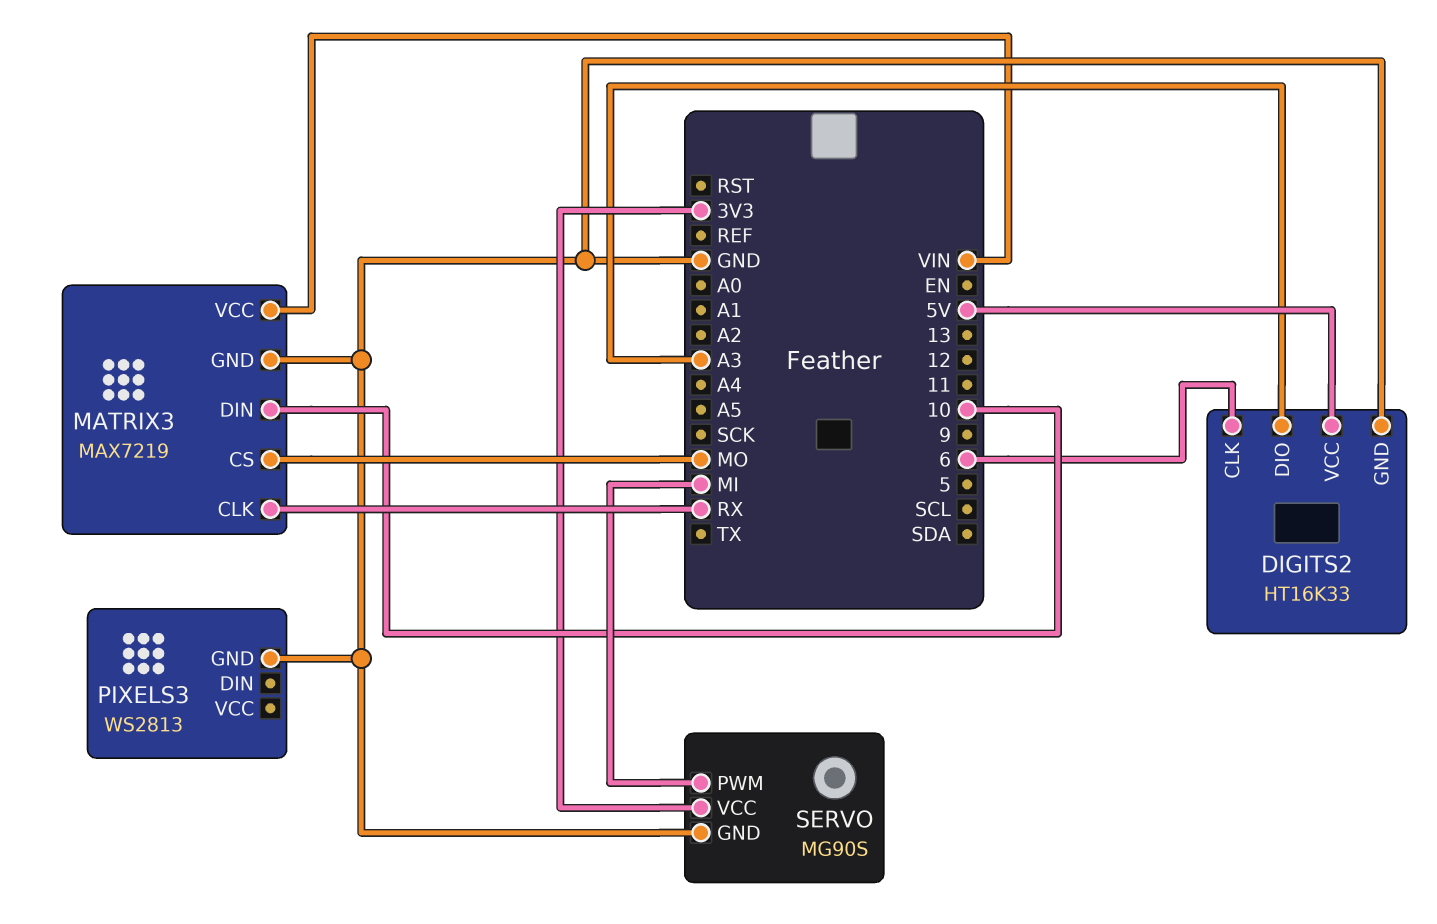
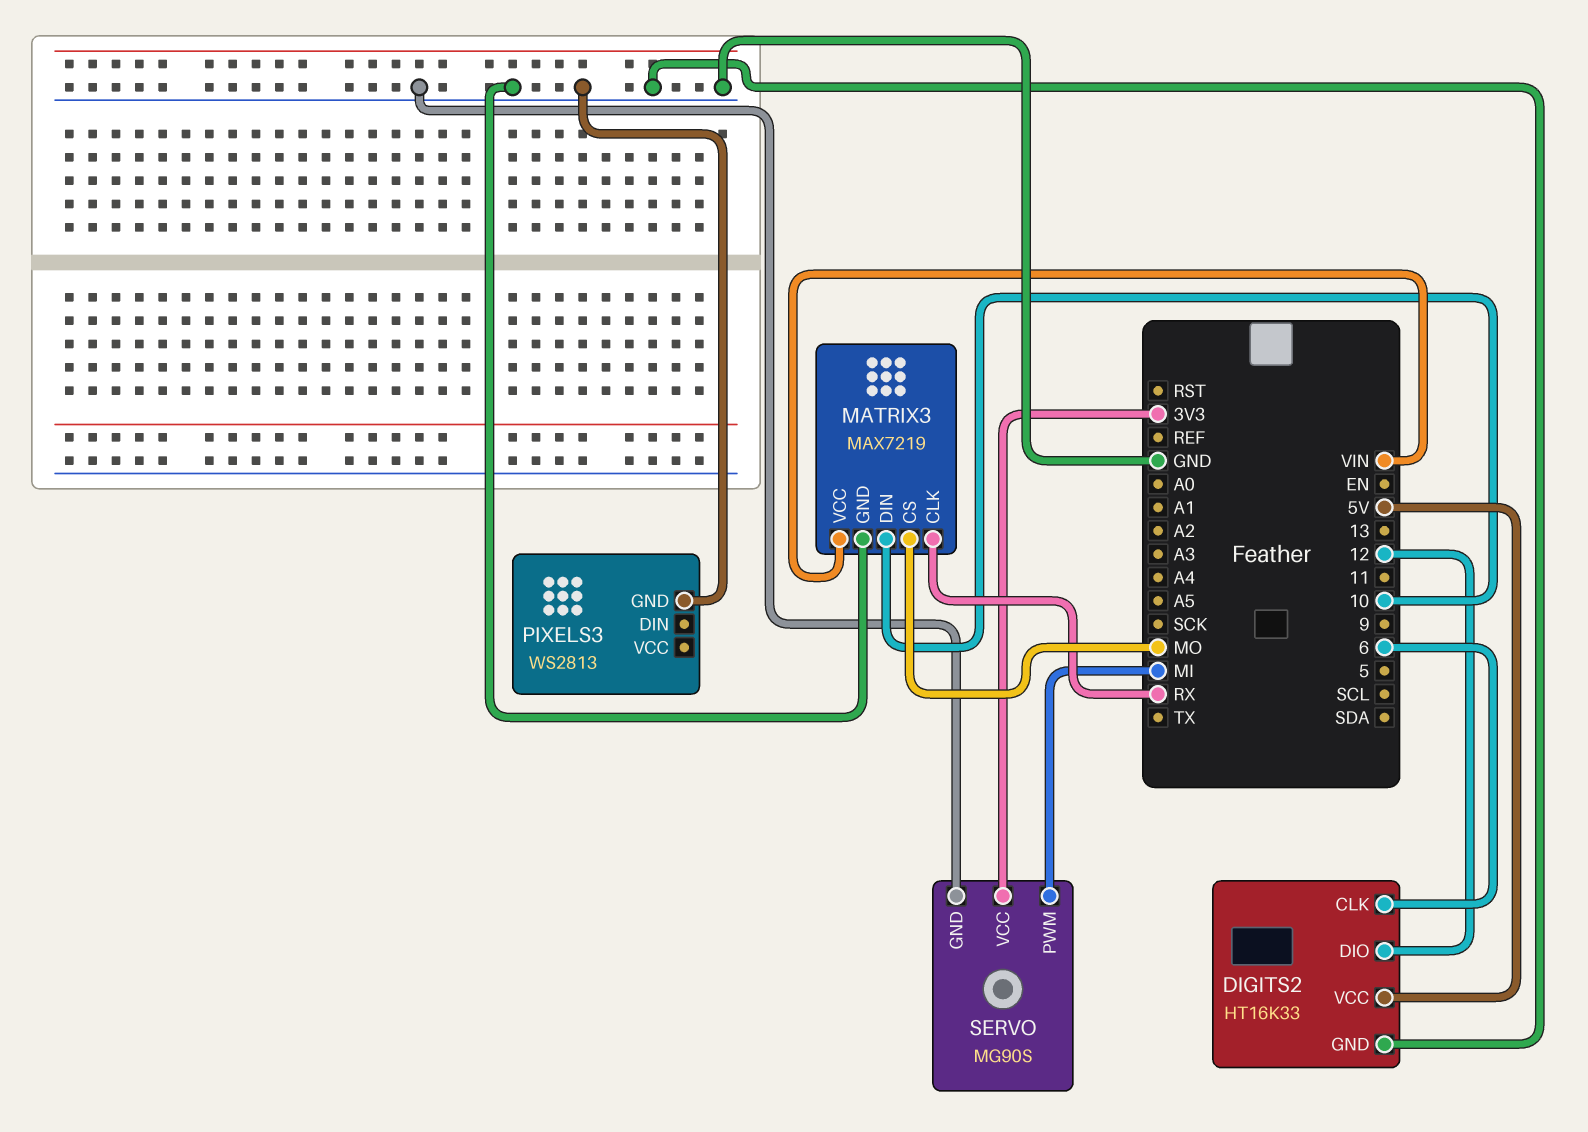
DIGITS2 pin DIO: A3 -> 12

